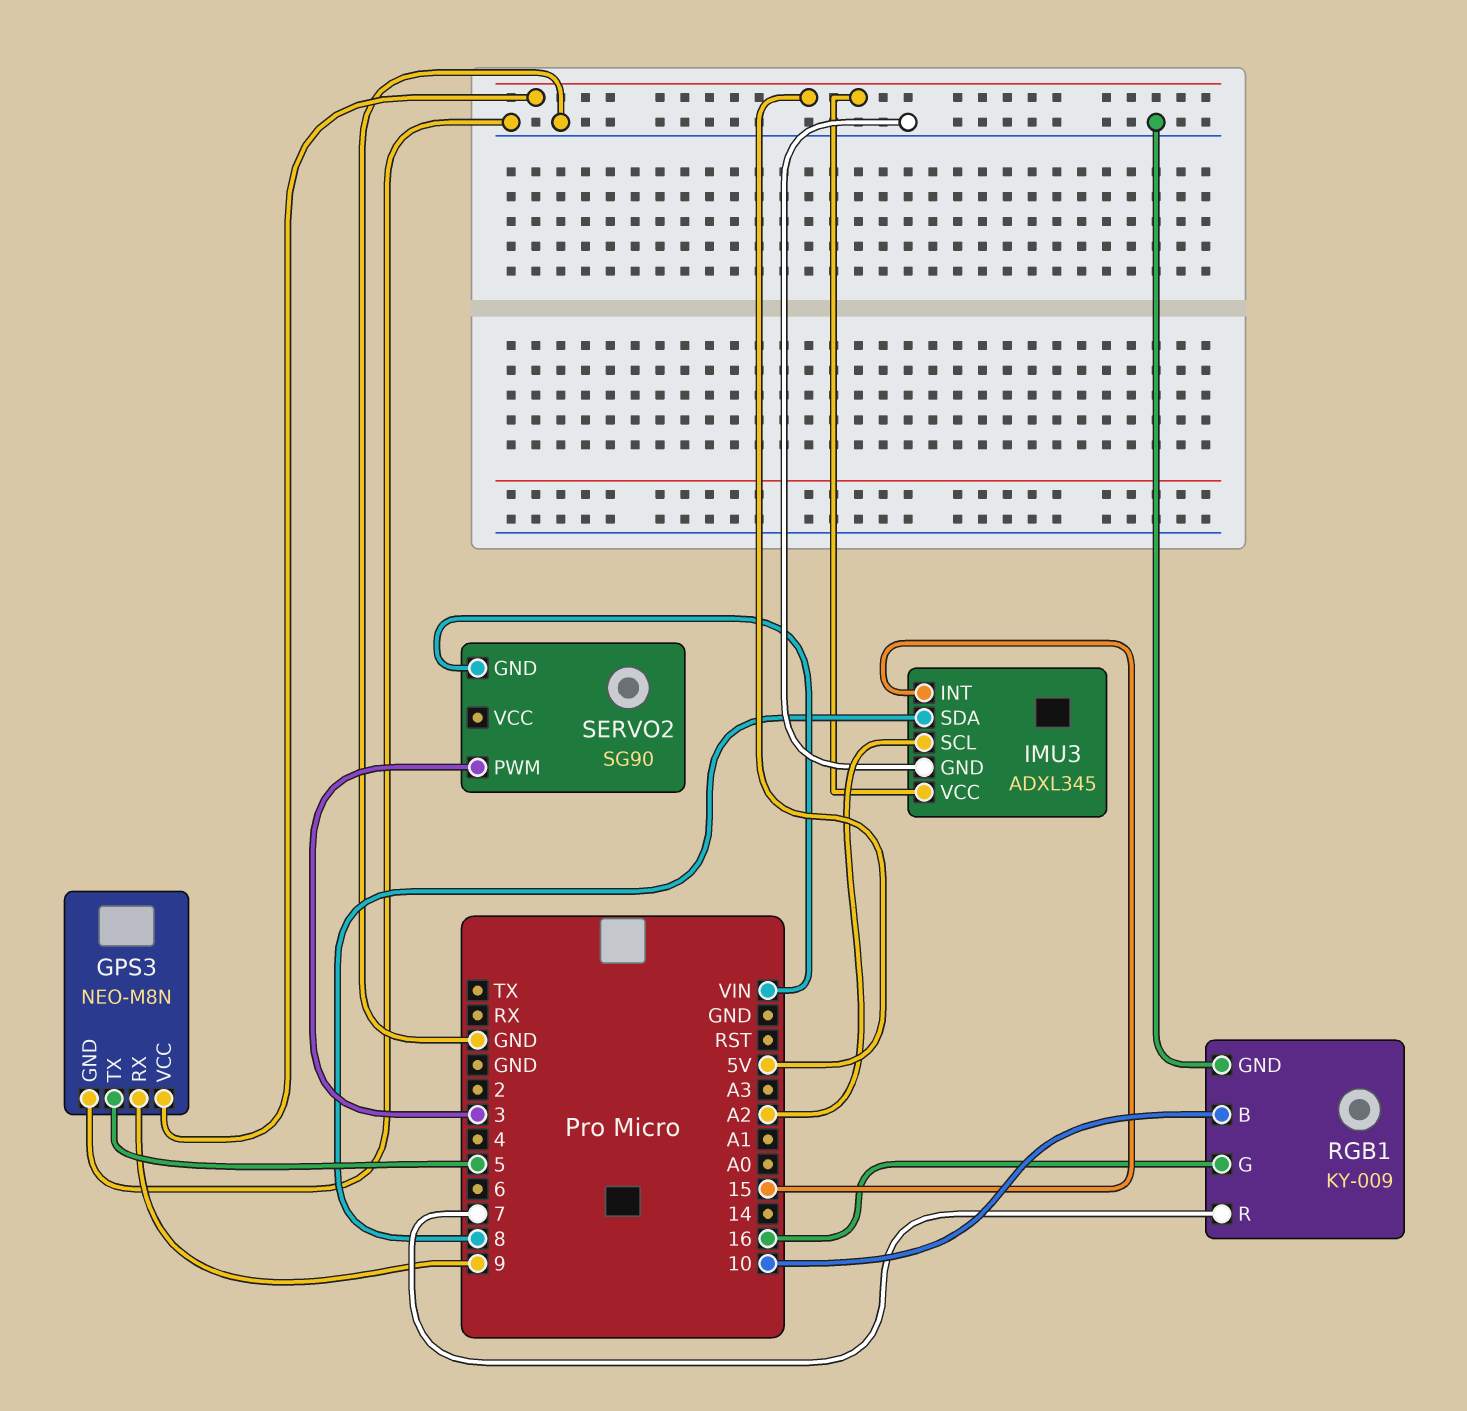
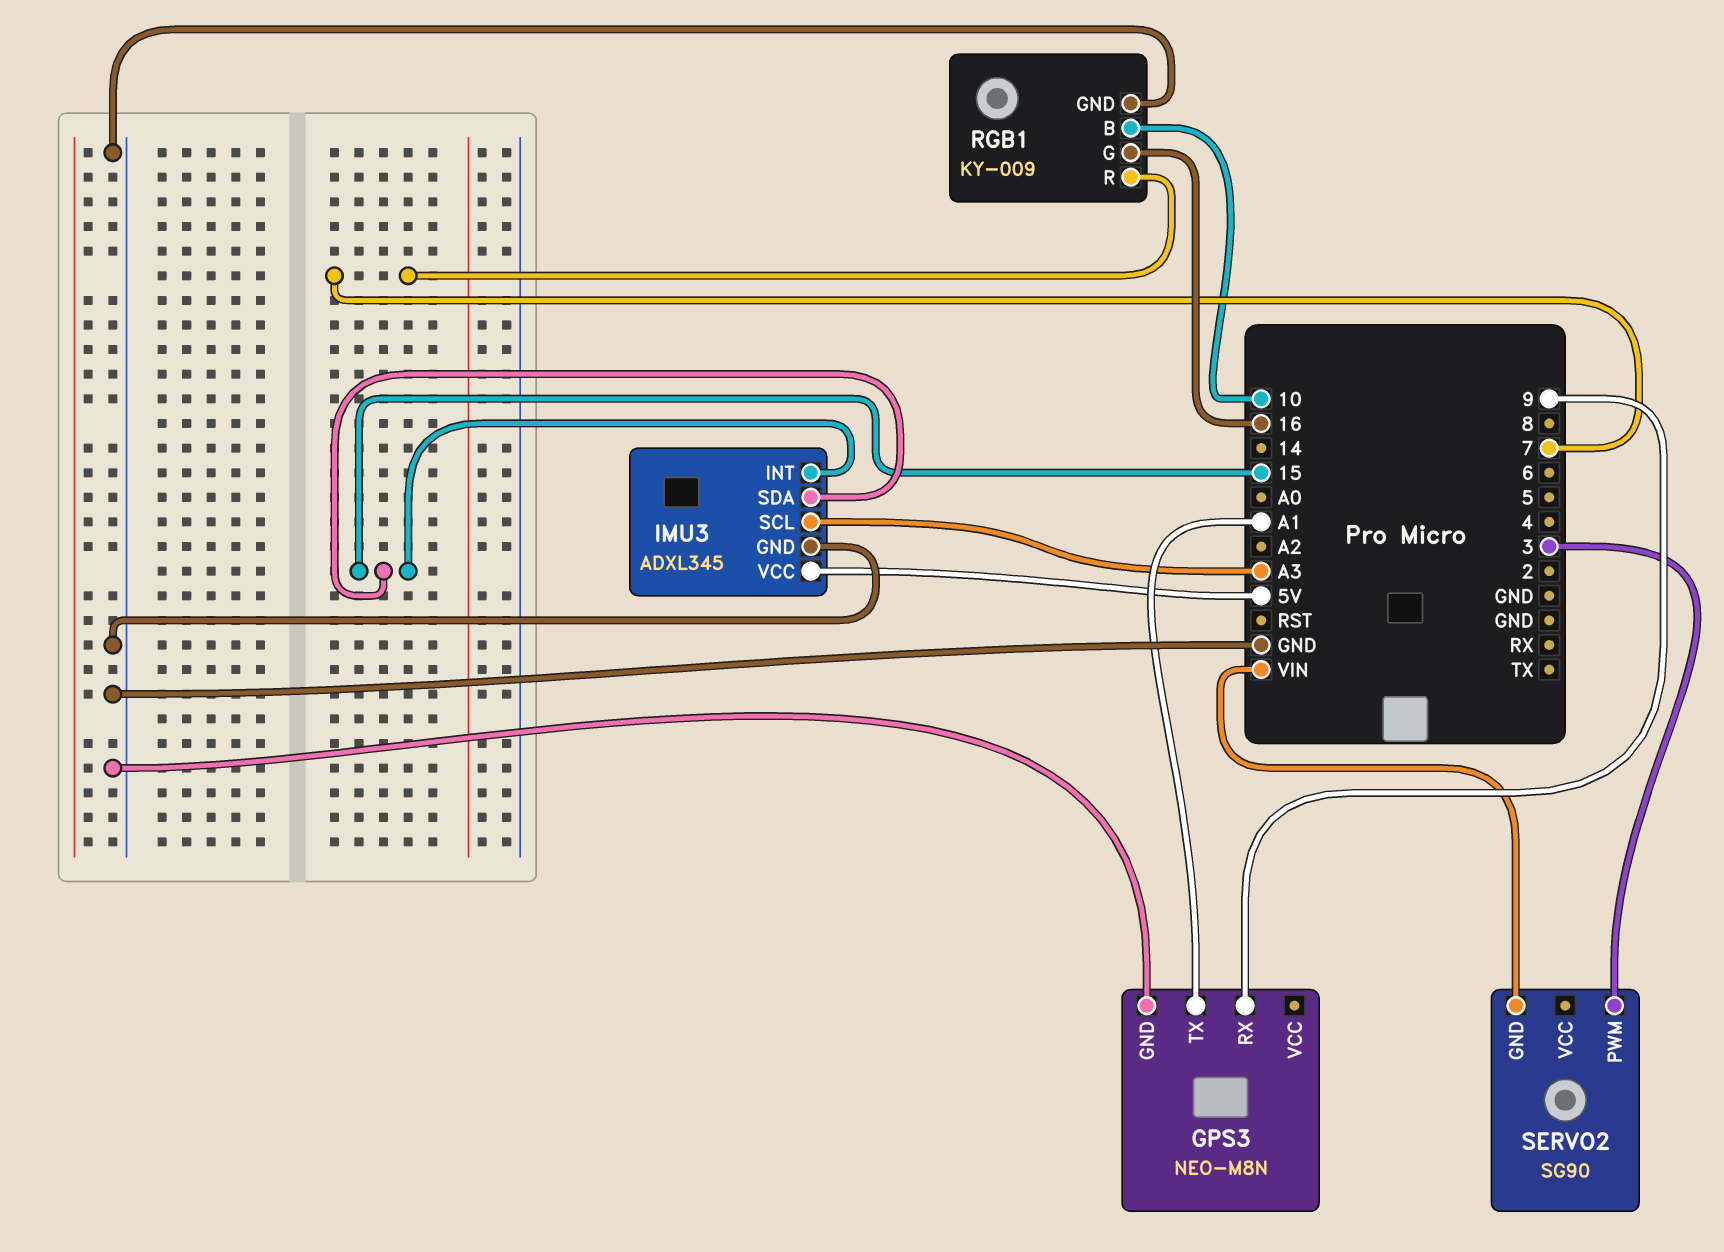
GPS3 pin TX: 5 -> A1
GPS3 pin VCC: 5V -> none
IMU3 pin SCL: A2 -> A3
IMU3 pin SDA: 8 -> 15

